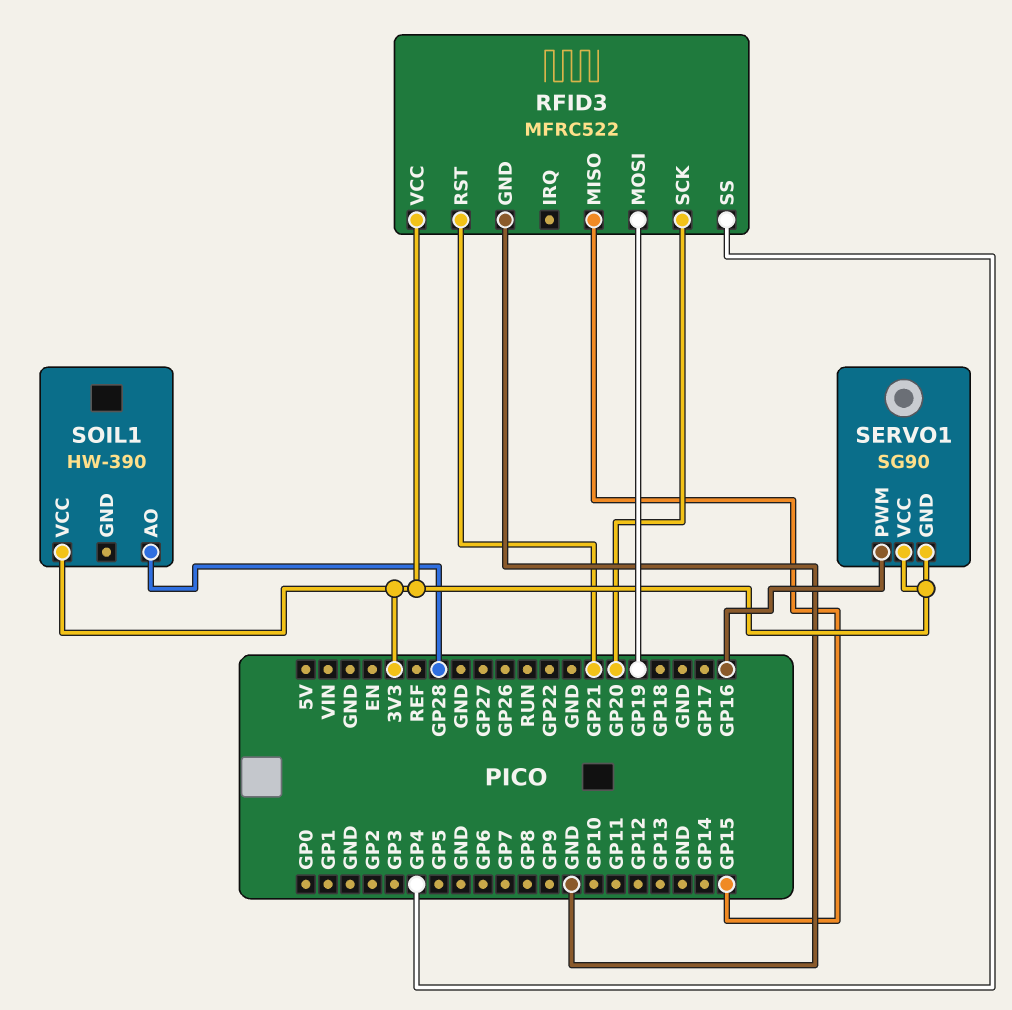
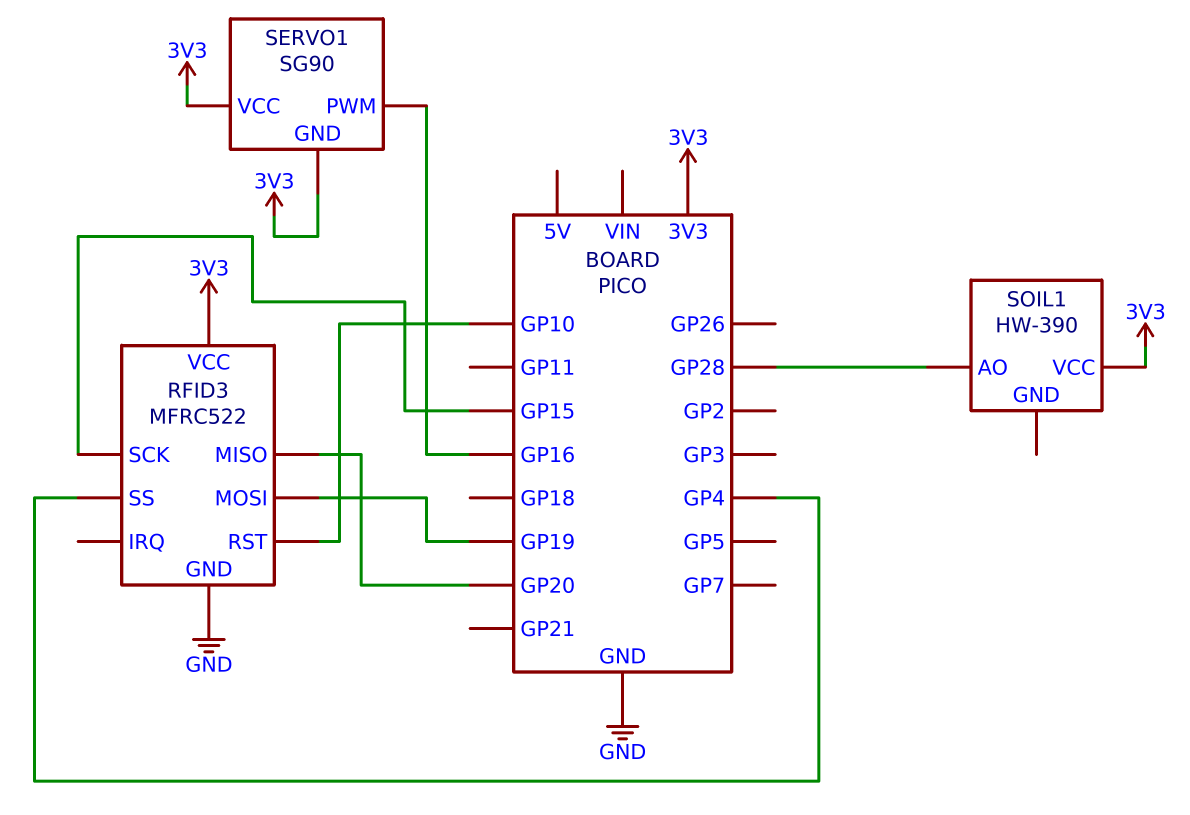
RFID3 pin MISO: GP15 -> GP20
RFID3 pin RST: GP21 -> GP10
RFID3 pin SCK: GP20 -> GP15

